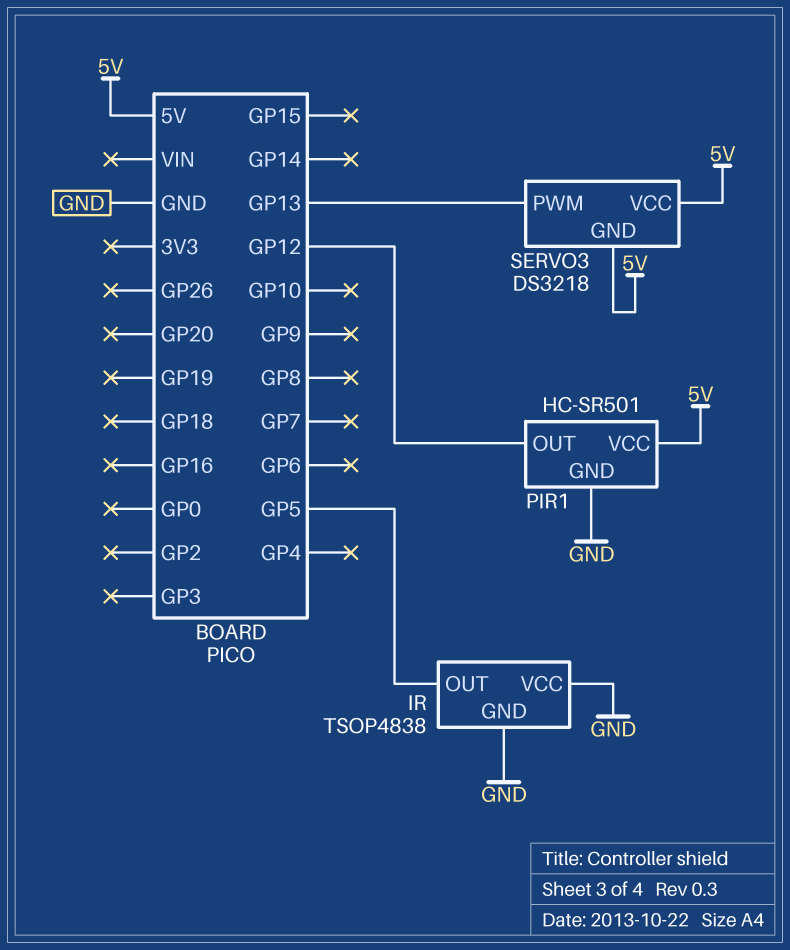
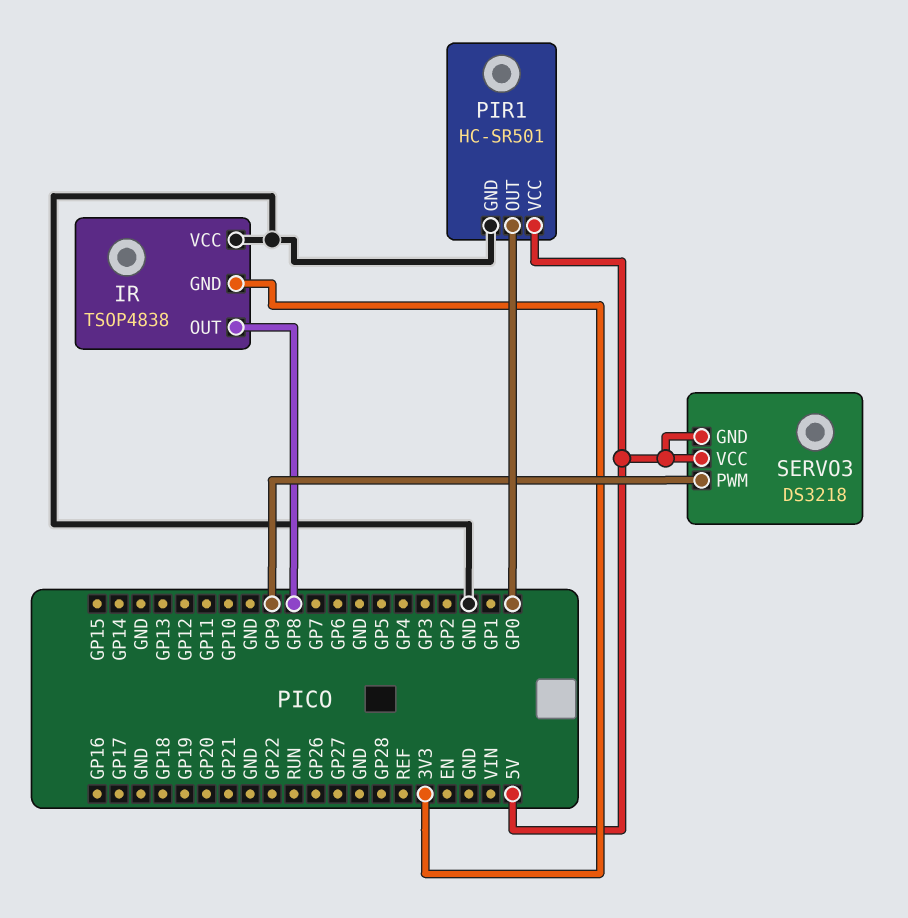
IR pin GND: GND -> 3V3
IR pin OUT: GP5 -> GP8
PIR1 pin OUT: GP12 -> GP0
SERVO3 pin PWM: GP13 -> GP9

